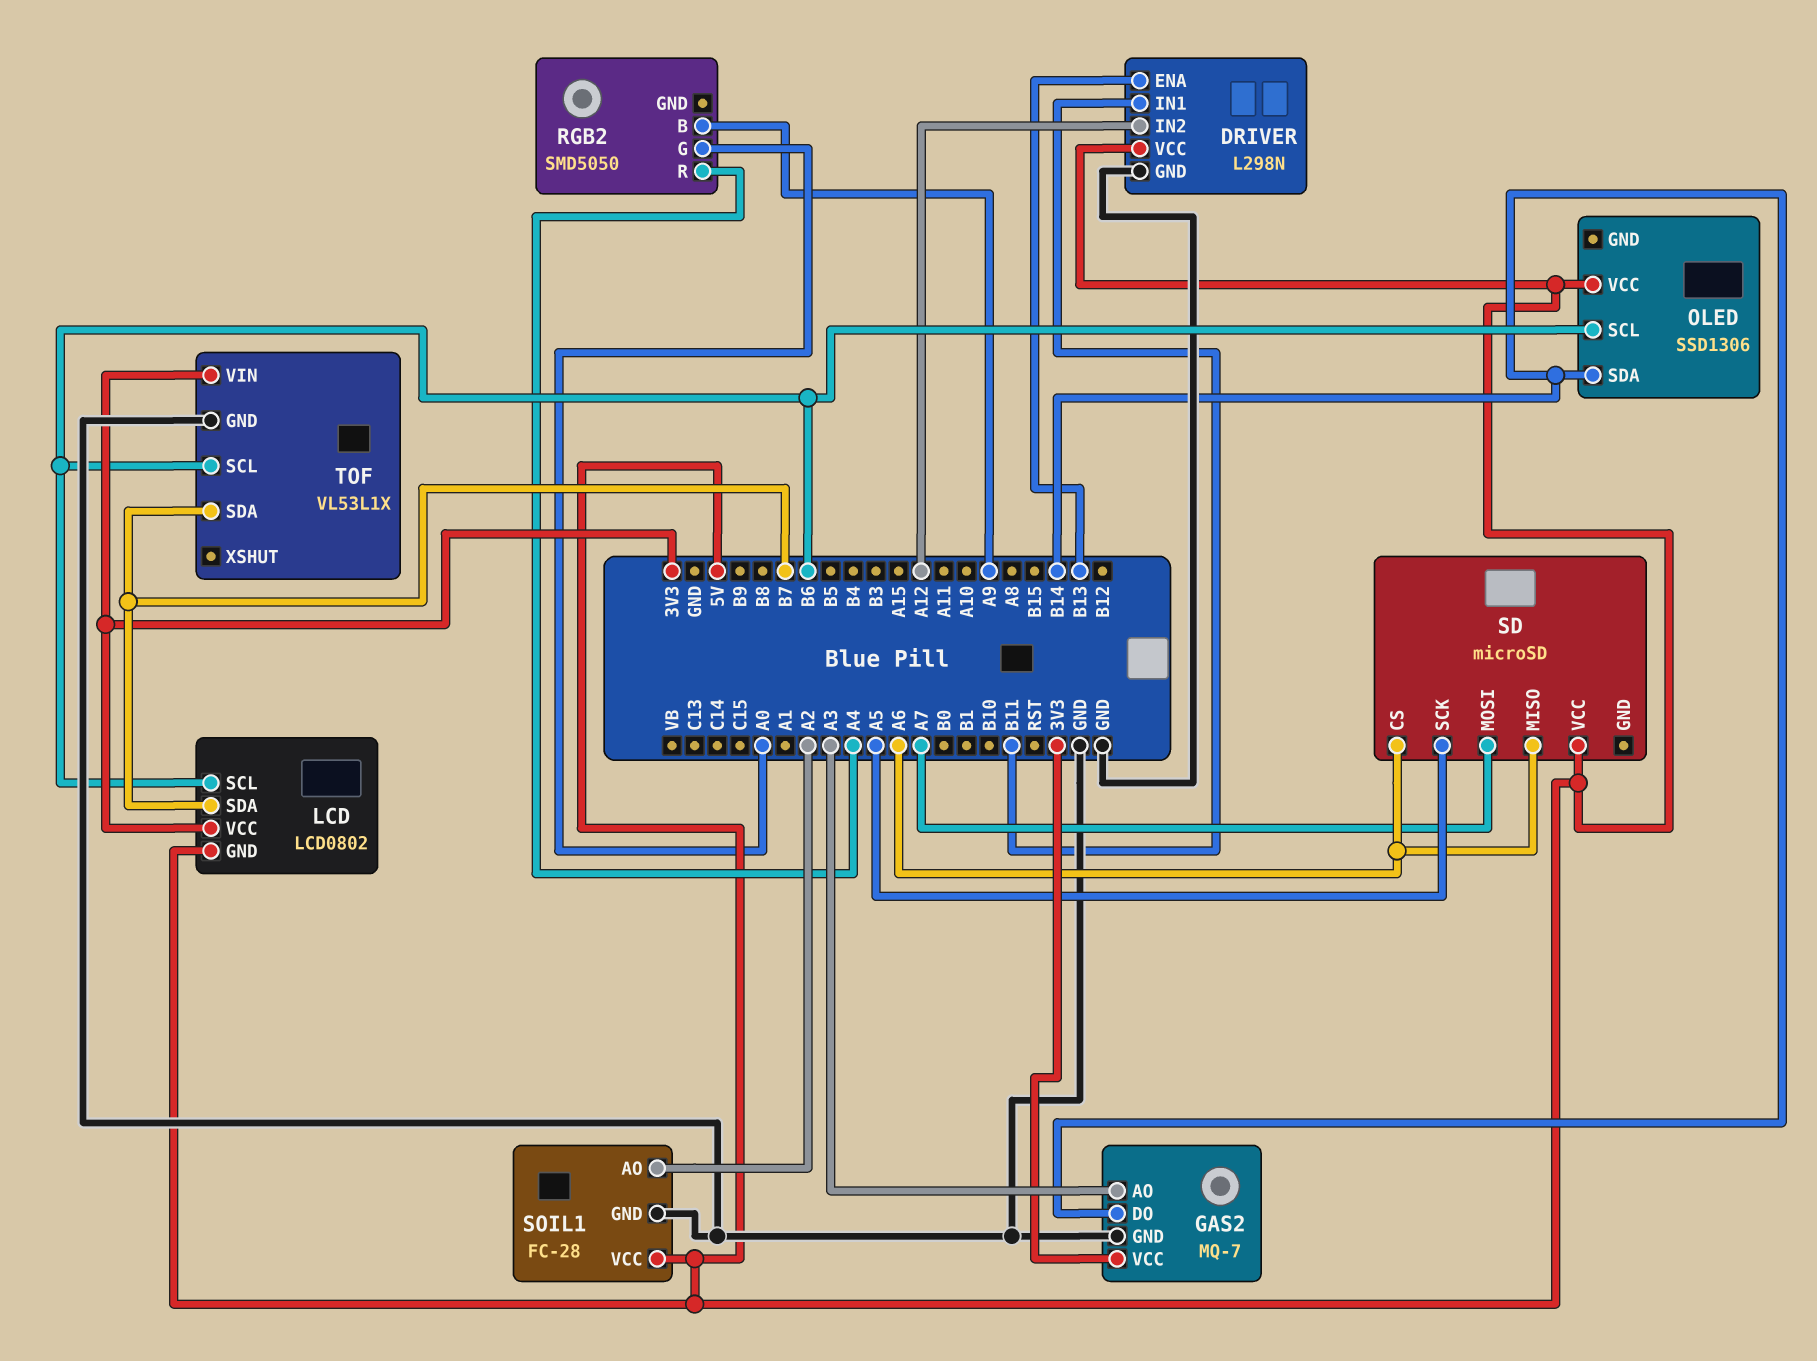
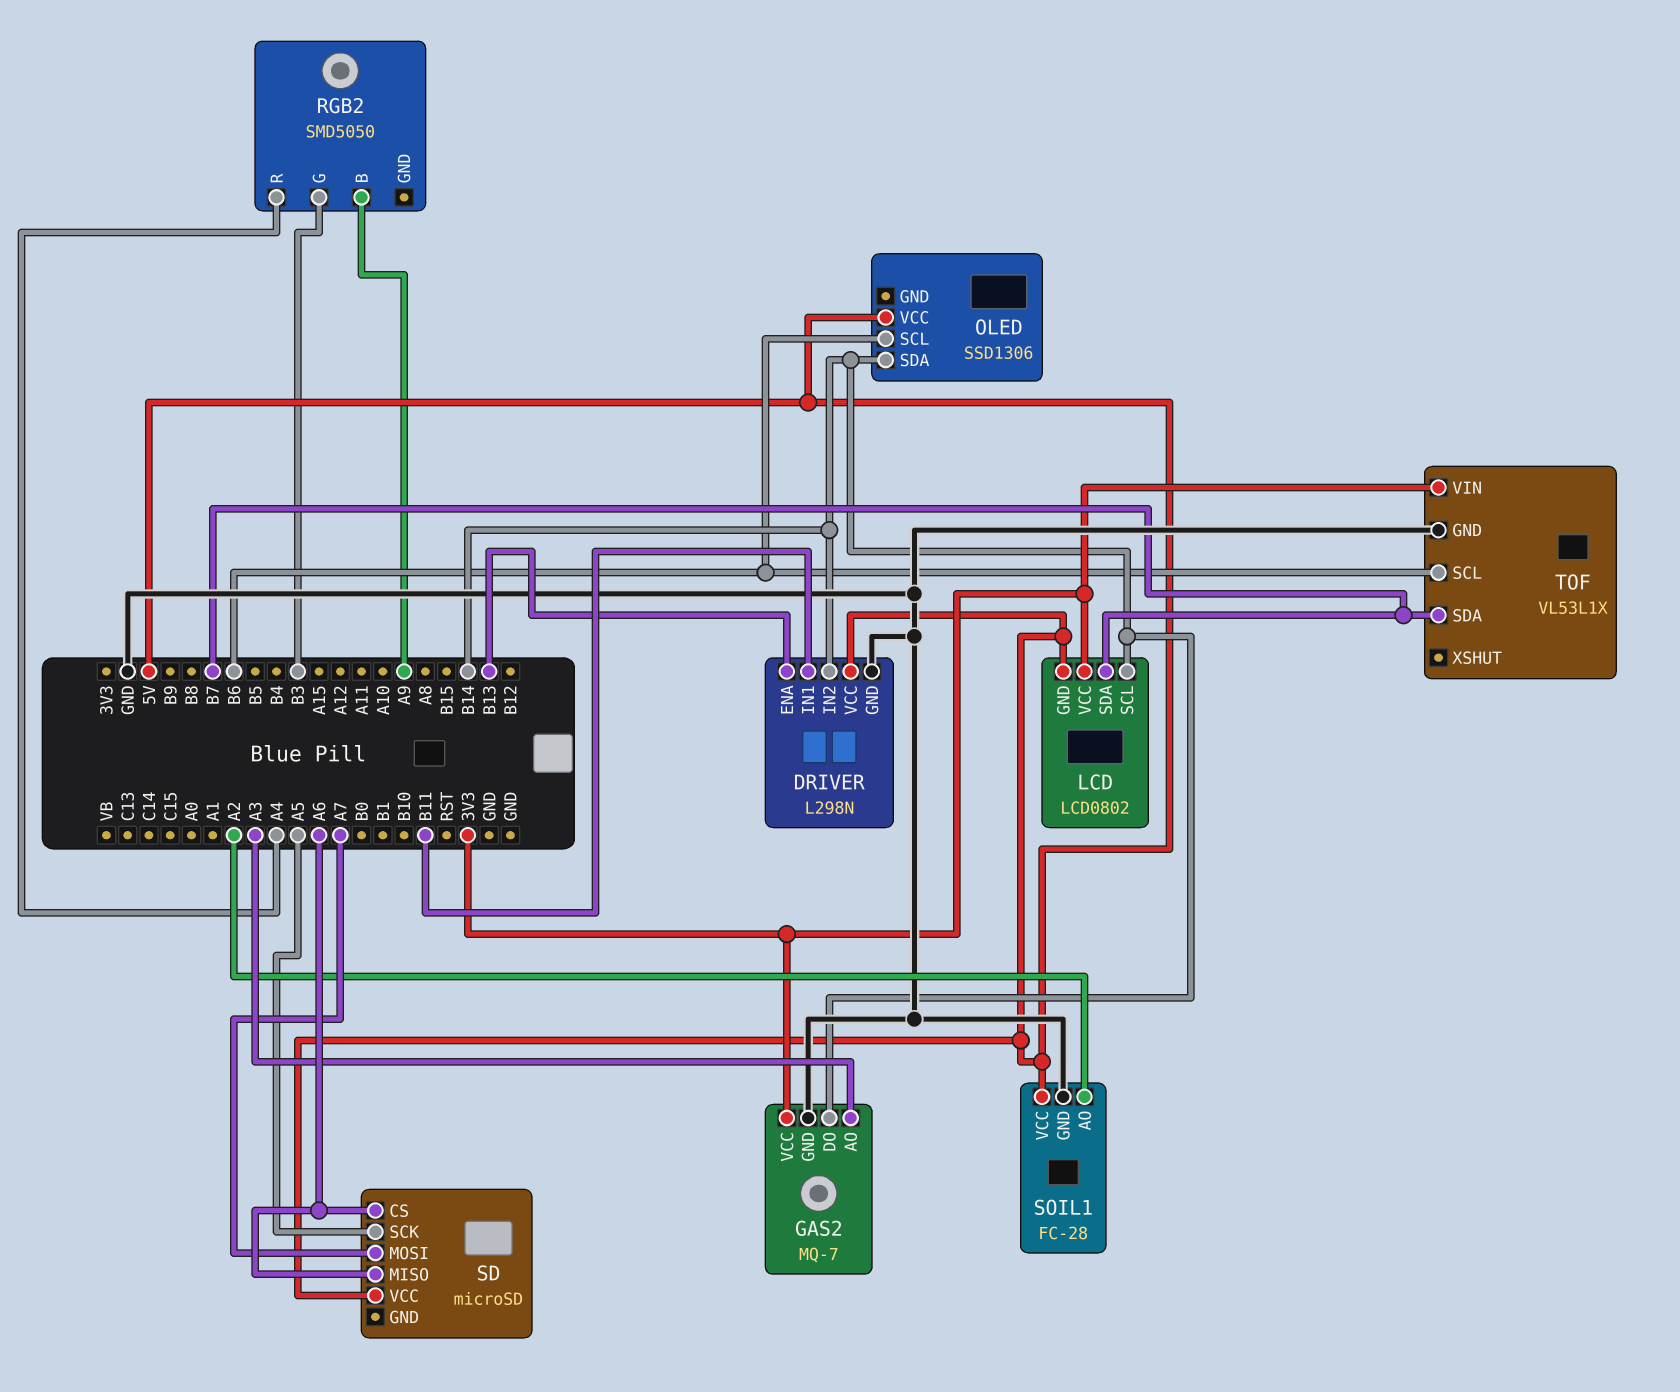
DRIVER pin IN2: A12 -> B14
LCD pin SCL: B6 -> B14
RGB2 pin G: A0 -> B3

